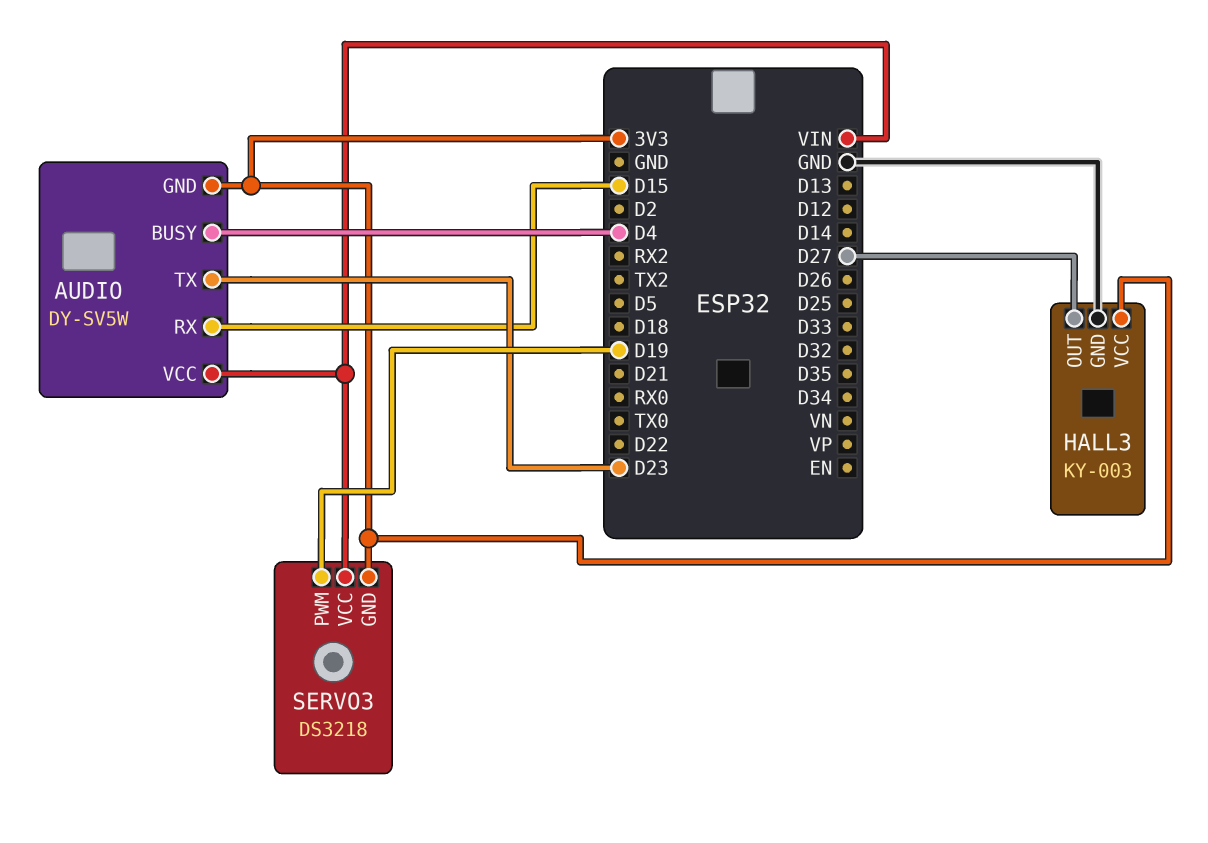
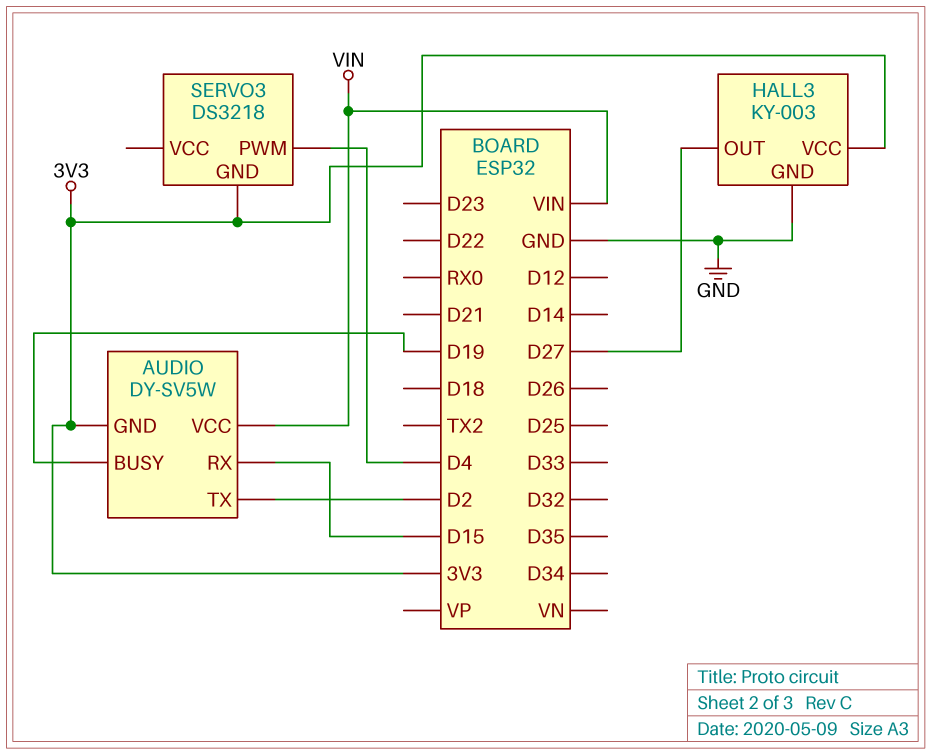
AUDIO pin BUSY: D4 -> D19
AUDIO pin TX: D23 -> D2
SERVO3 pin PWM: D19 -> D4
SERVO3 pin VCC: VIN -> none

